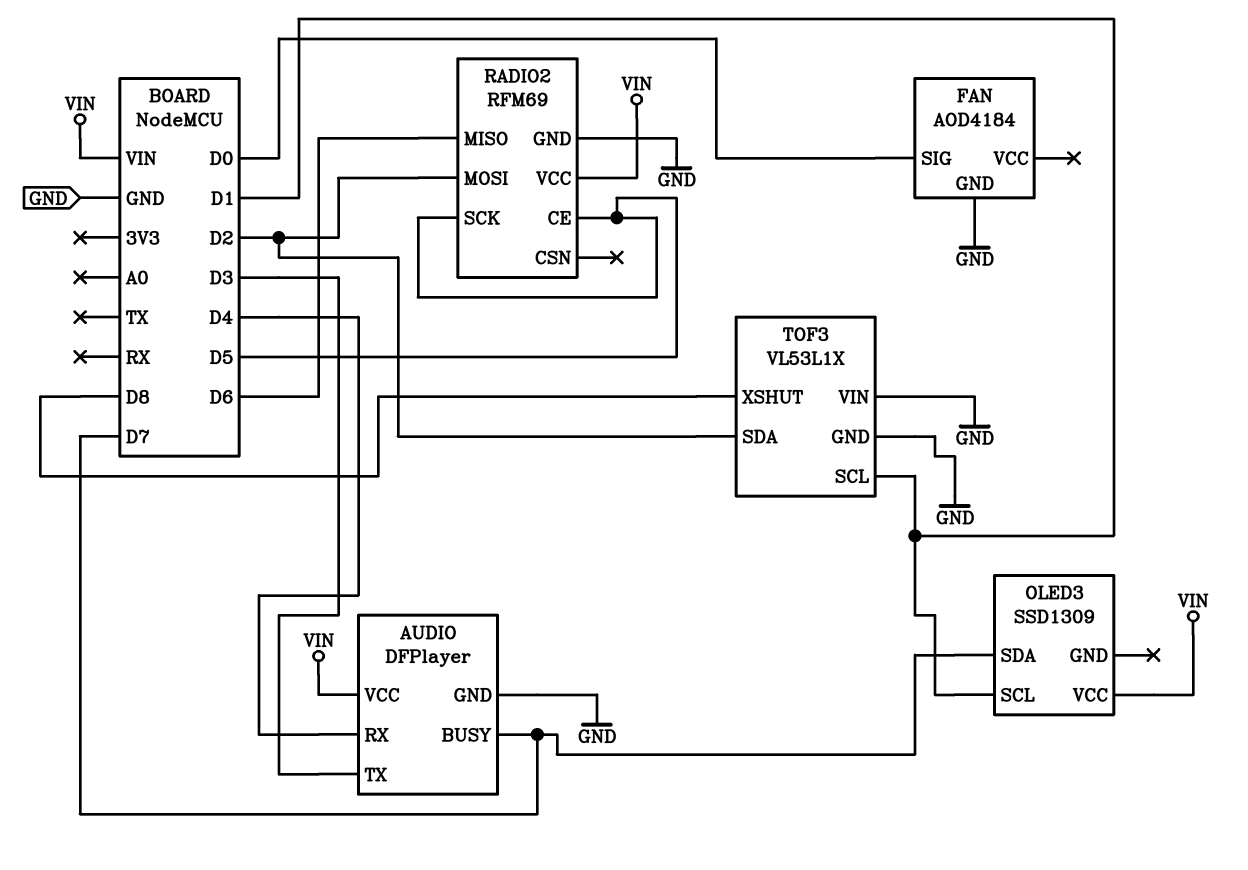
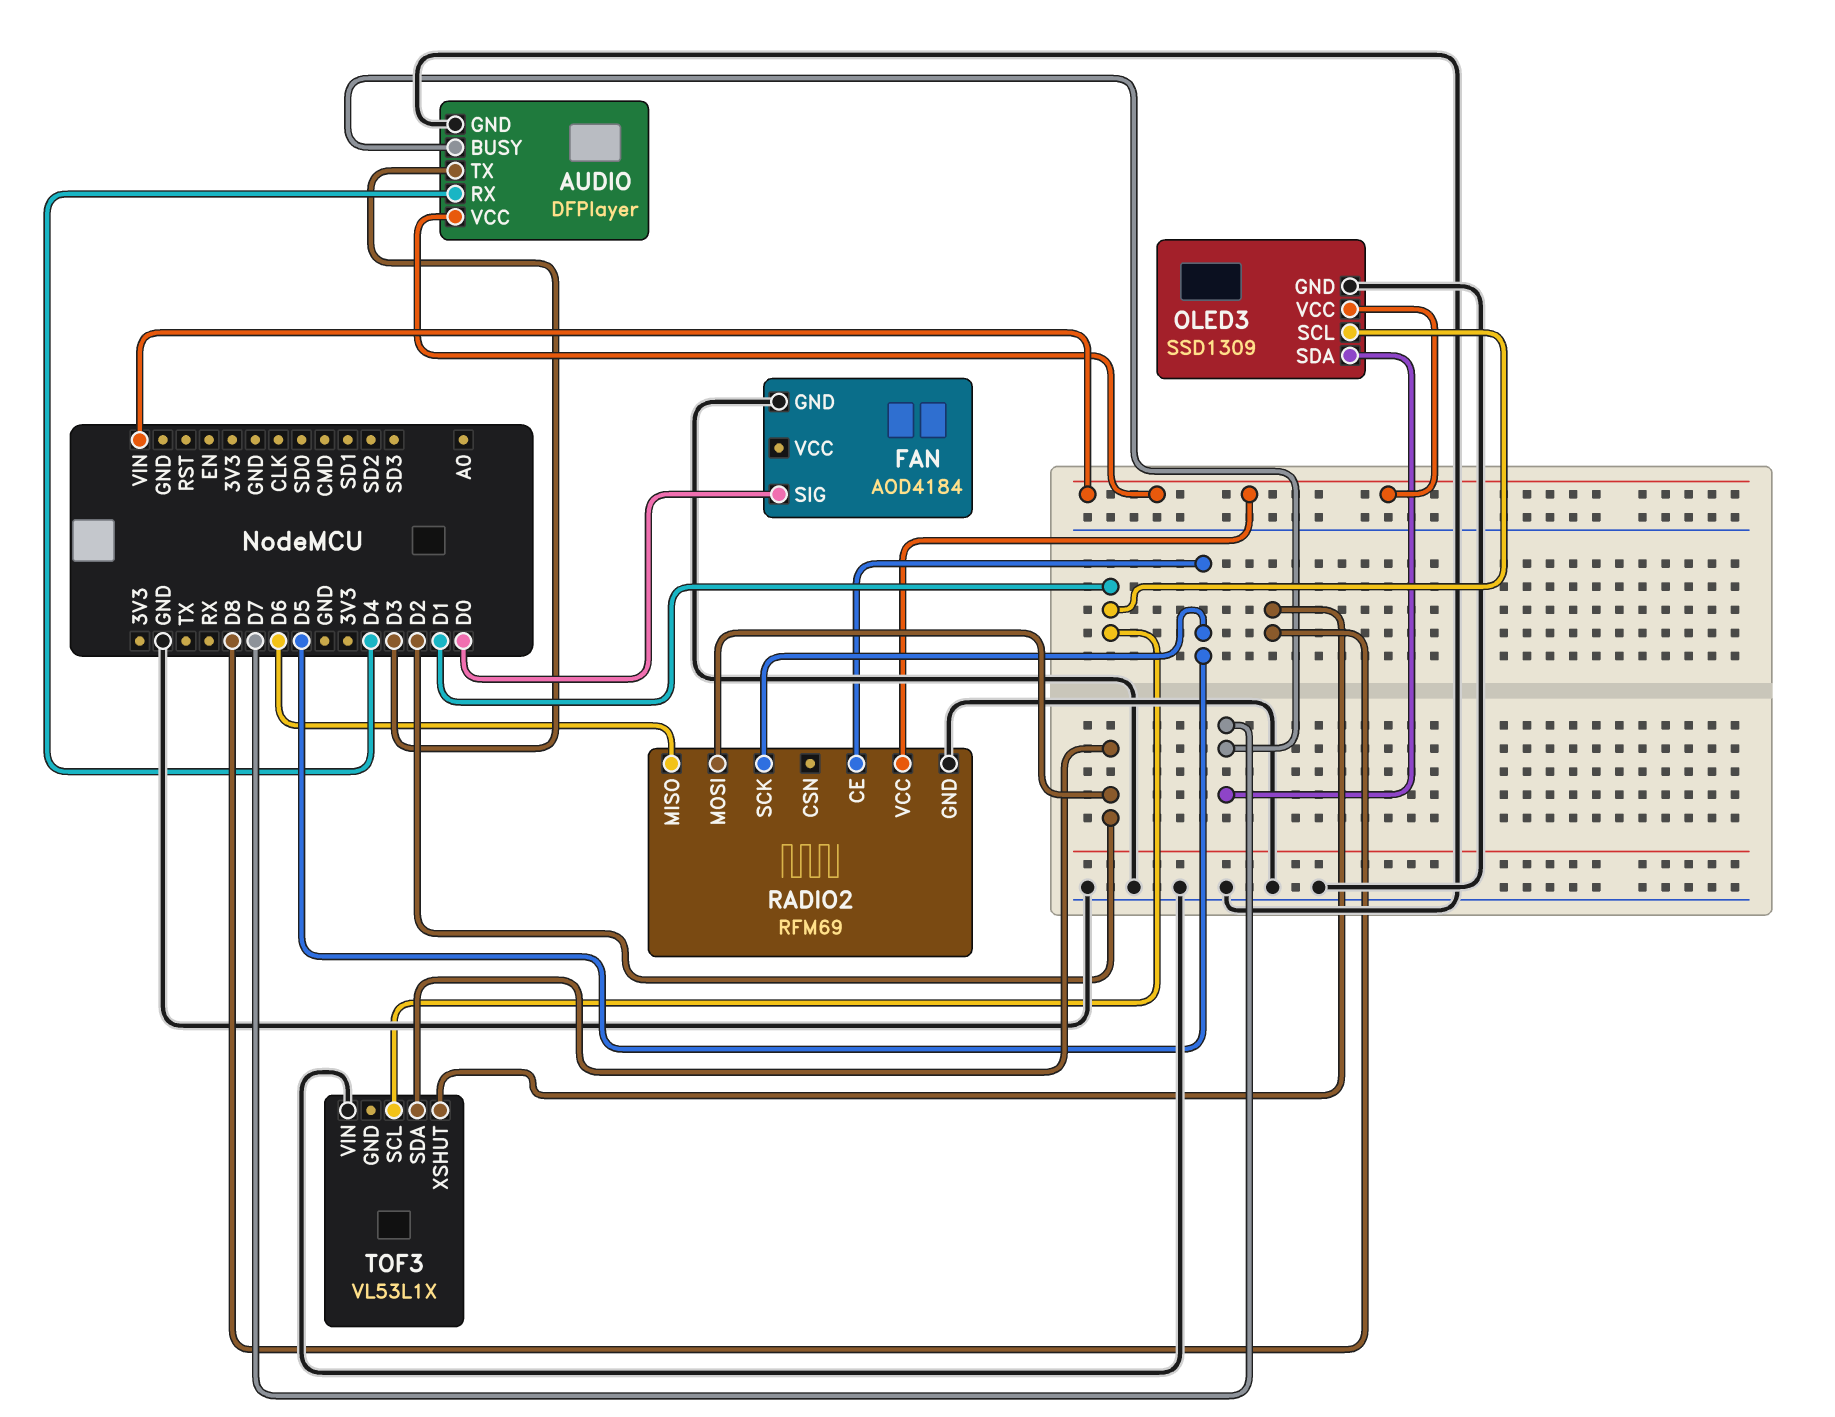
OLED3 pin GND: none -> GND
TOF3 pin GND: GND -> none

